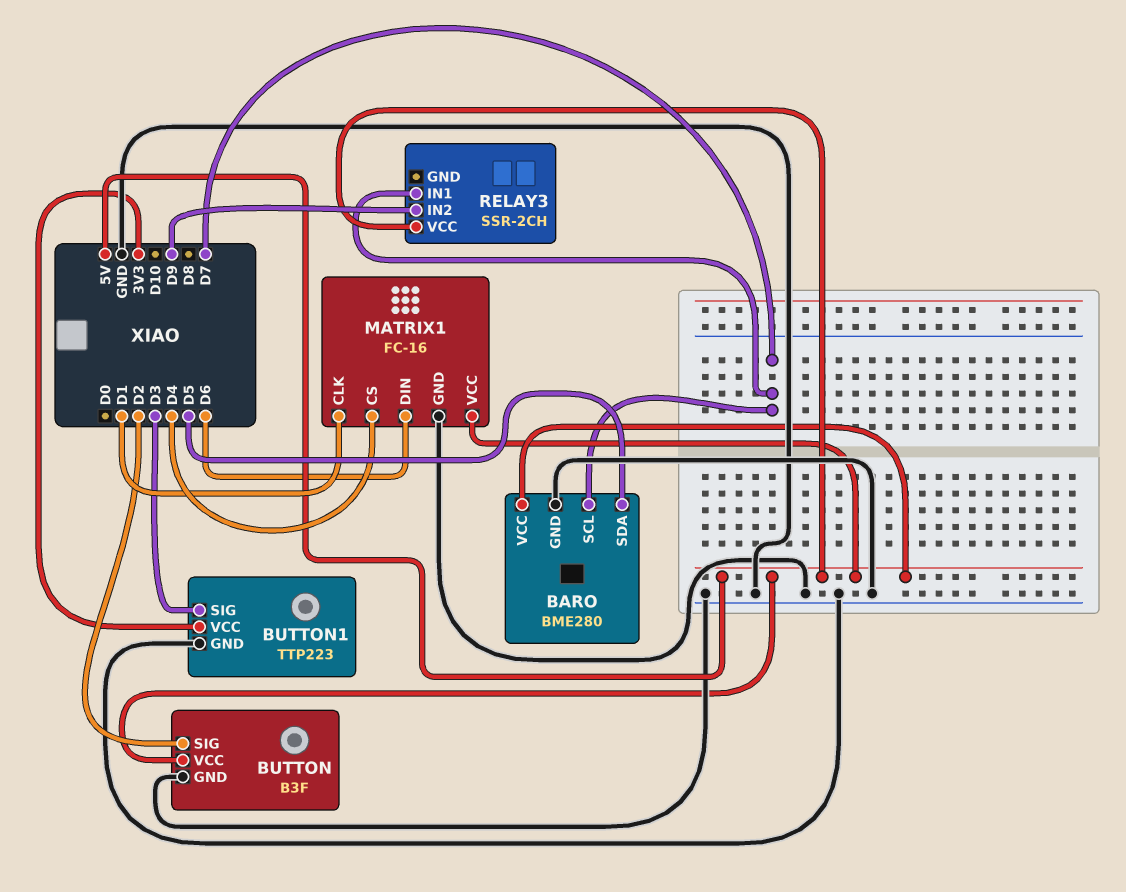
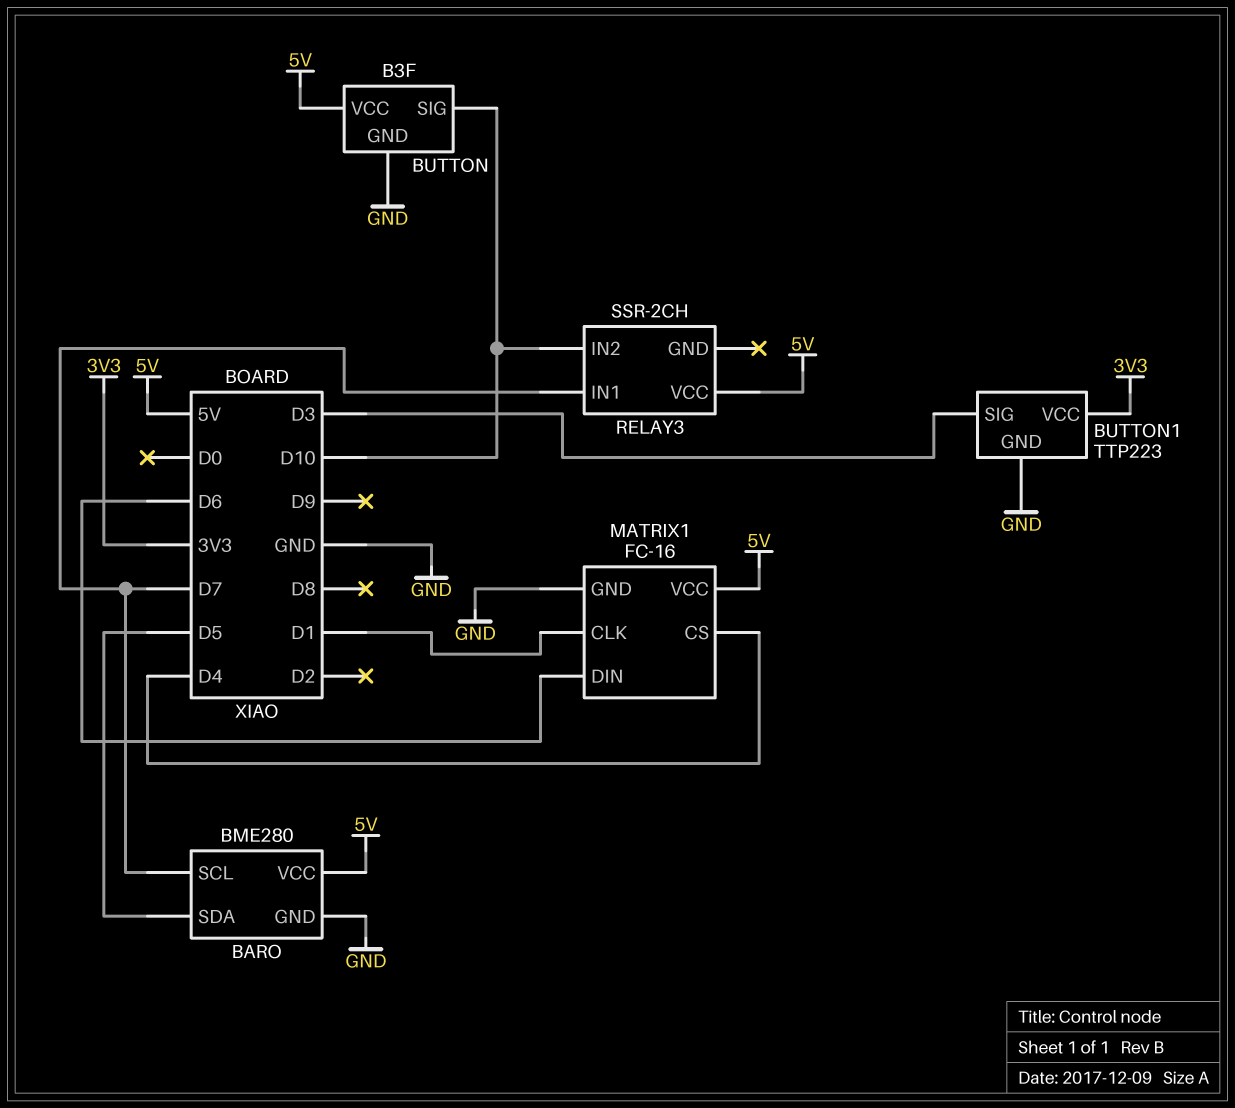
BUTTON pin SIG: D2 -> D10
RELAY3 pin IN2: D9 -> D10

